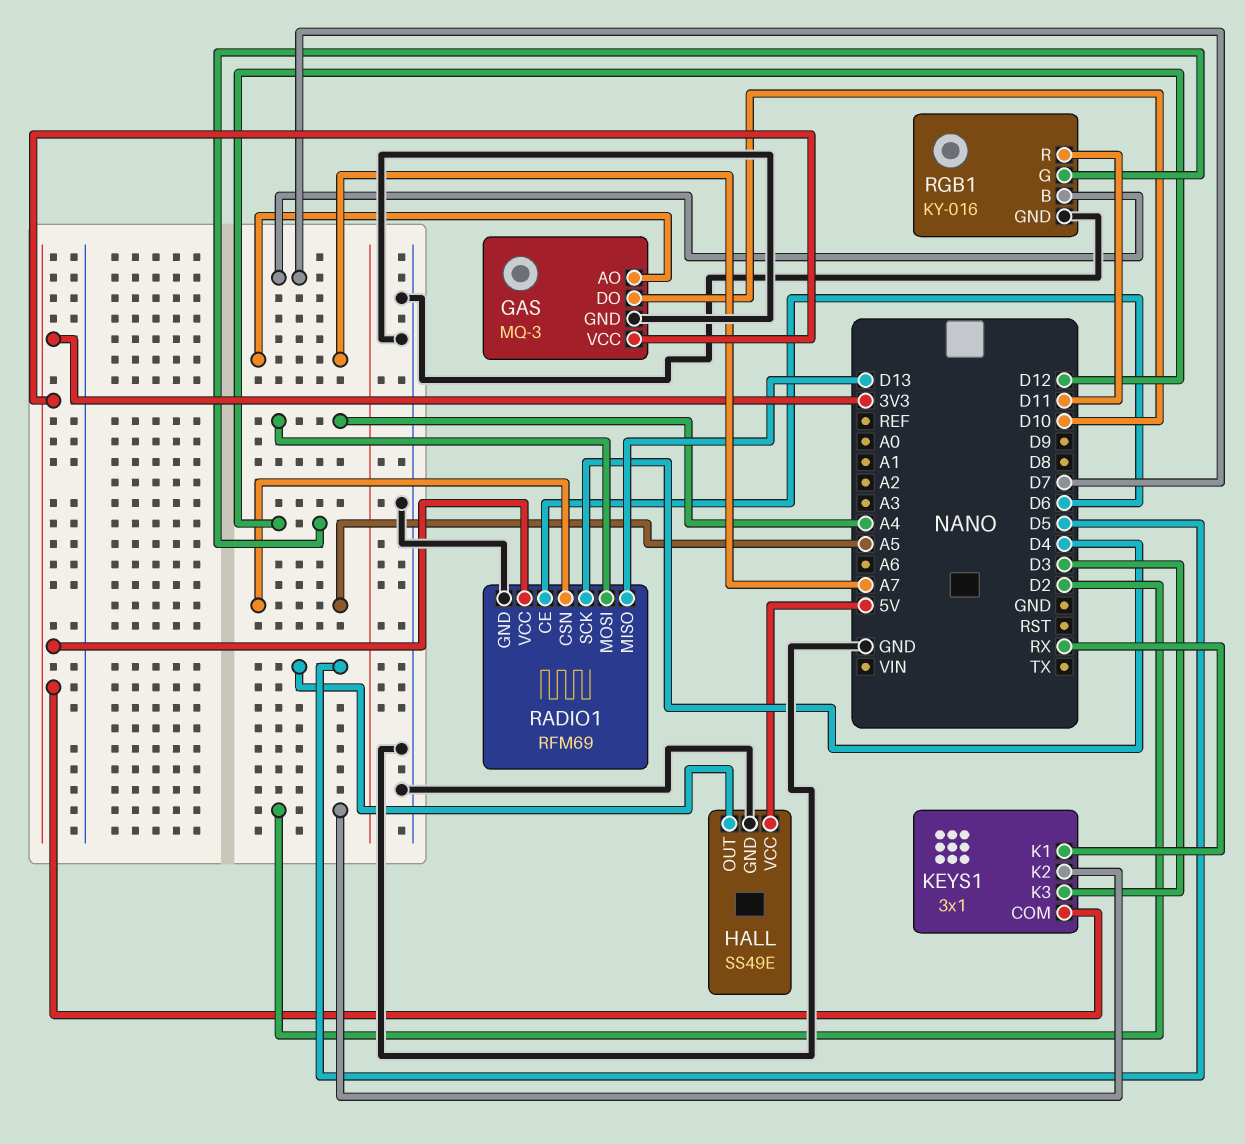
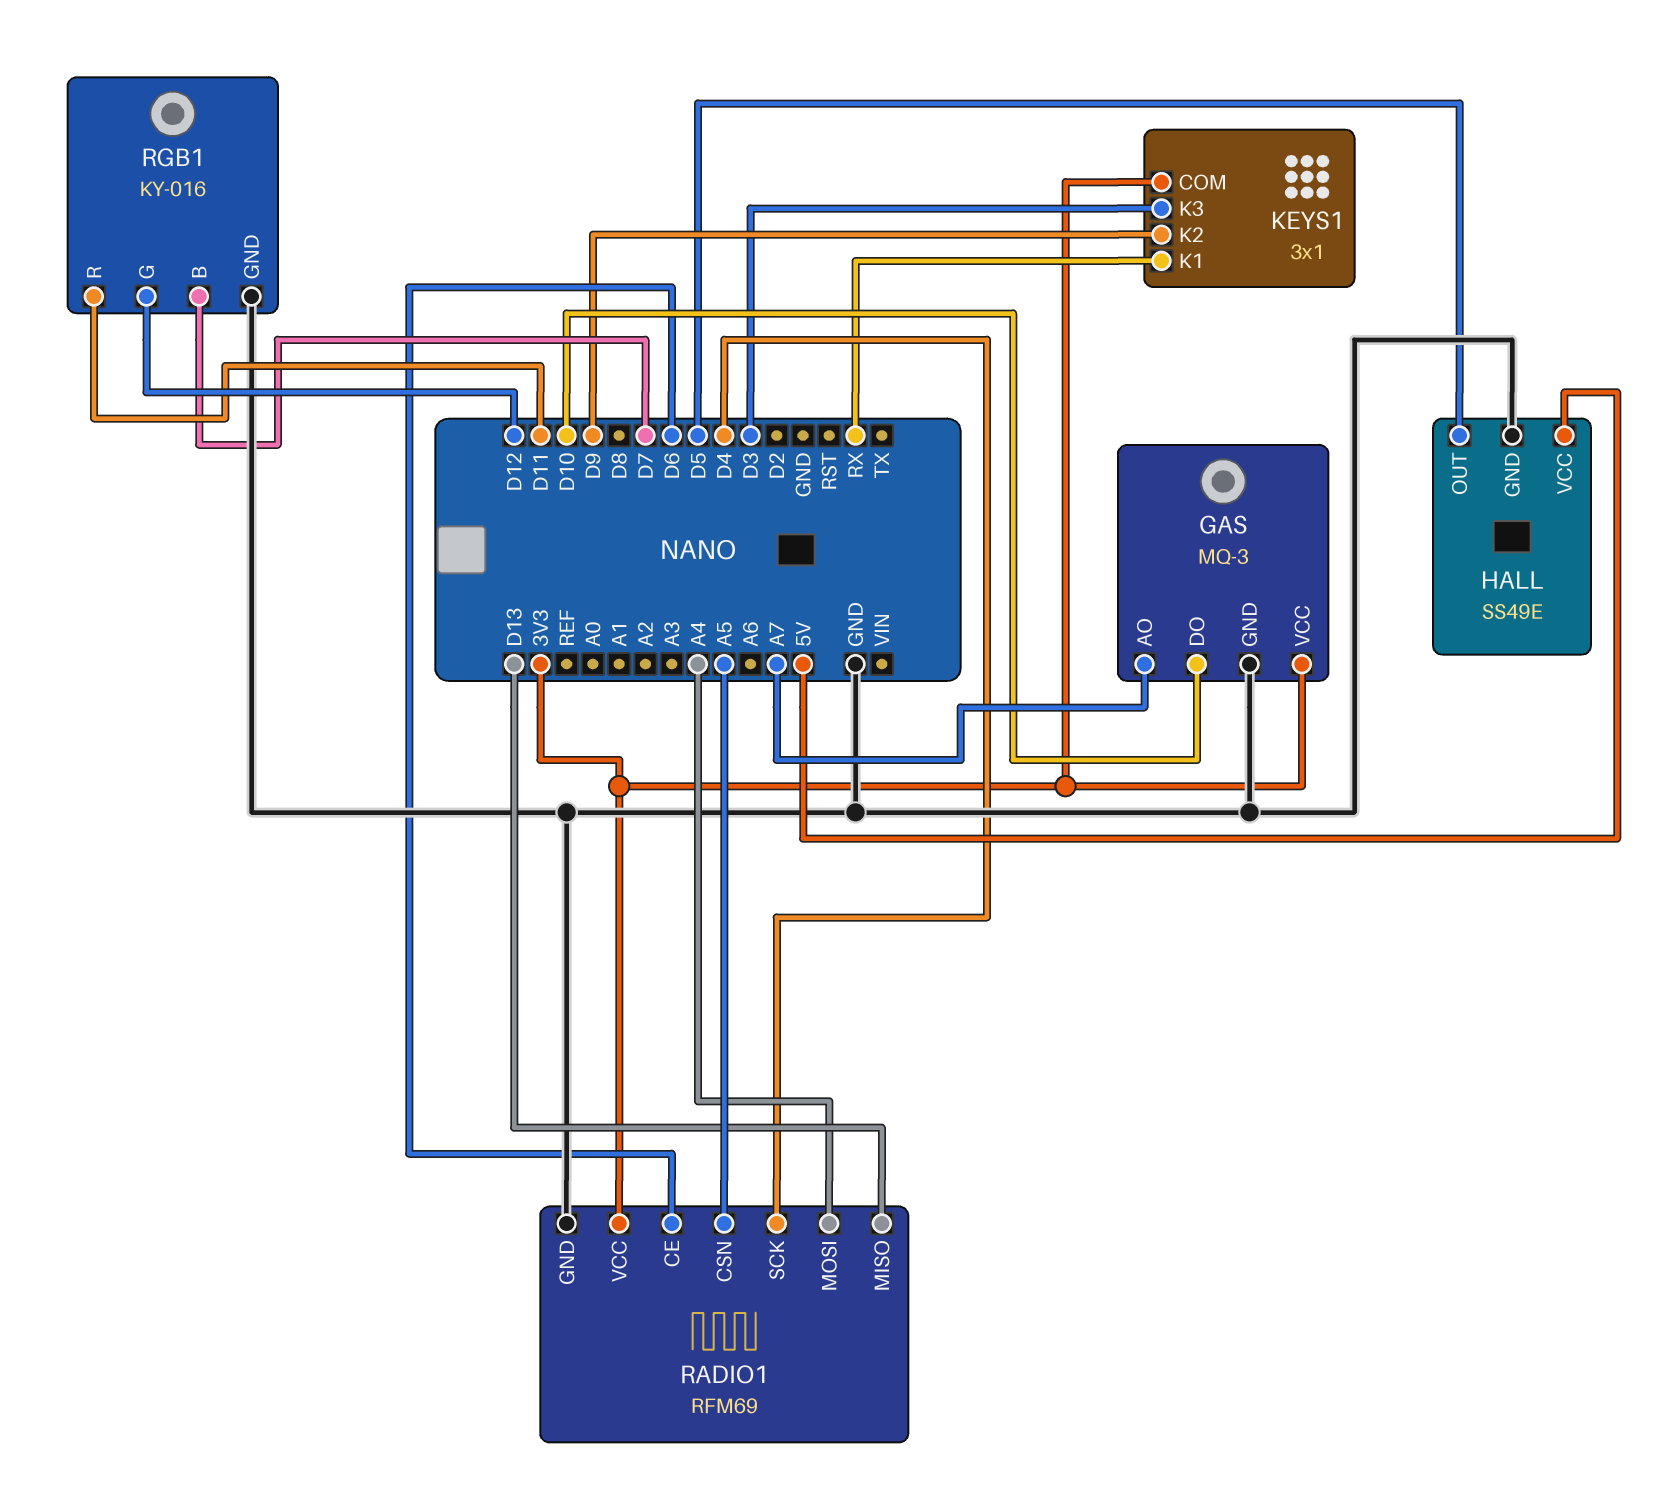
KEYS1 pin K2: D2 -> D9

